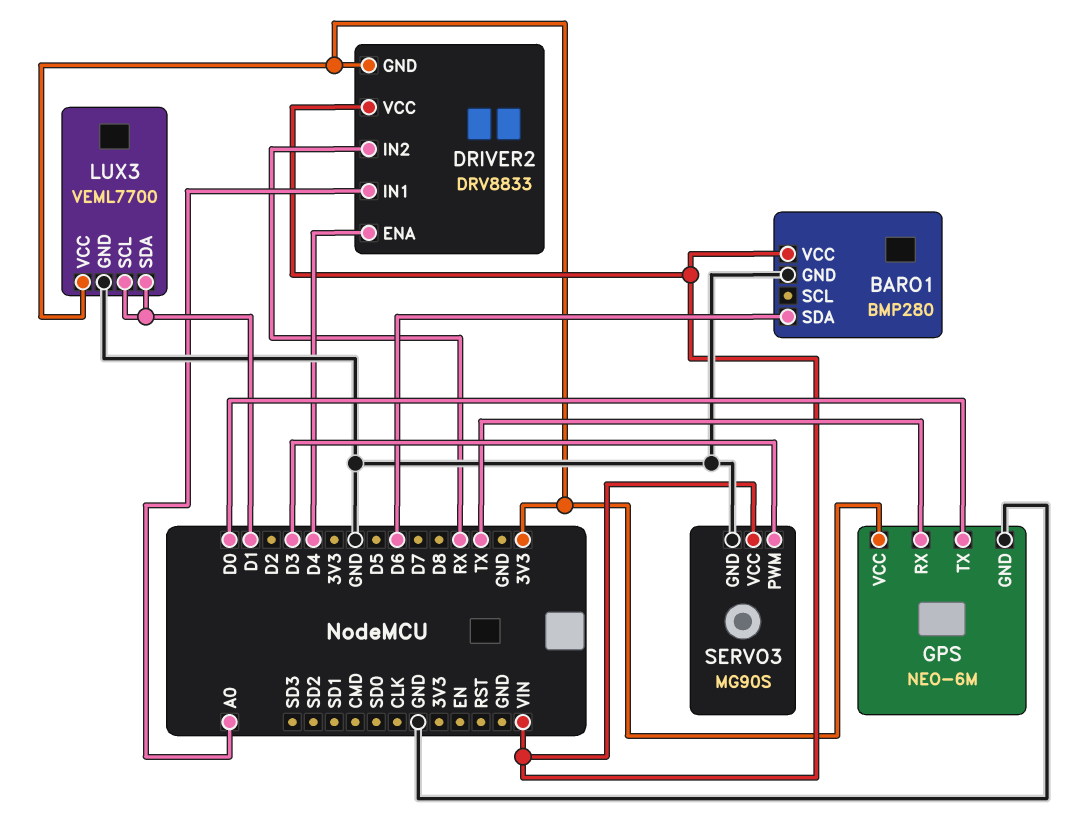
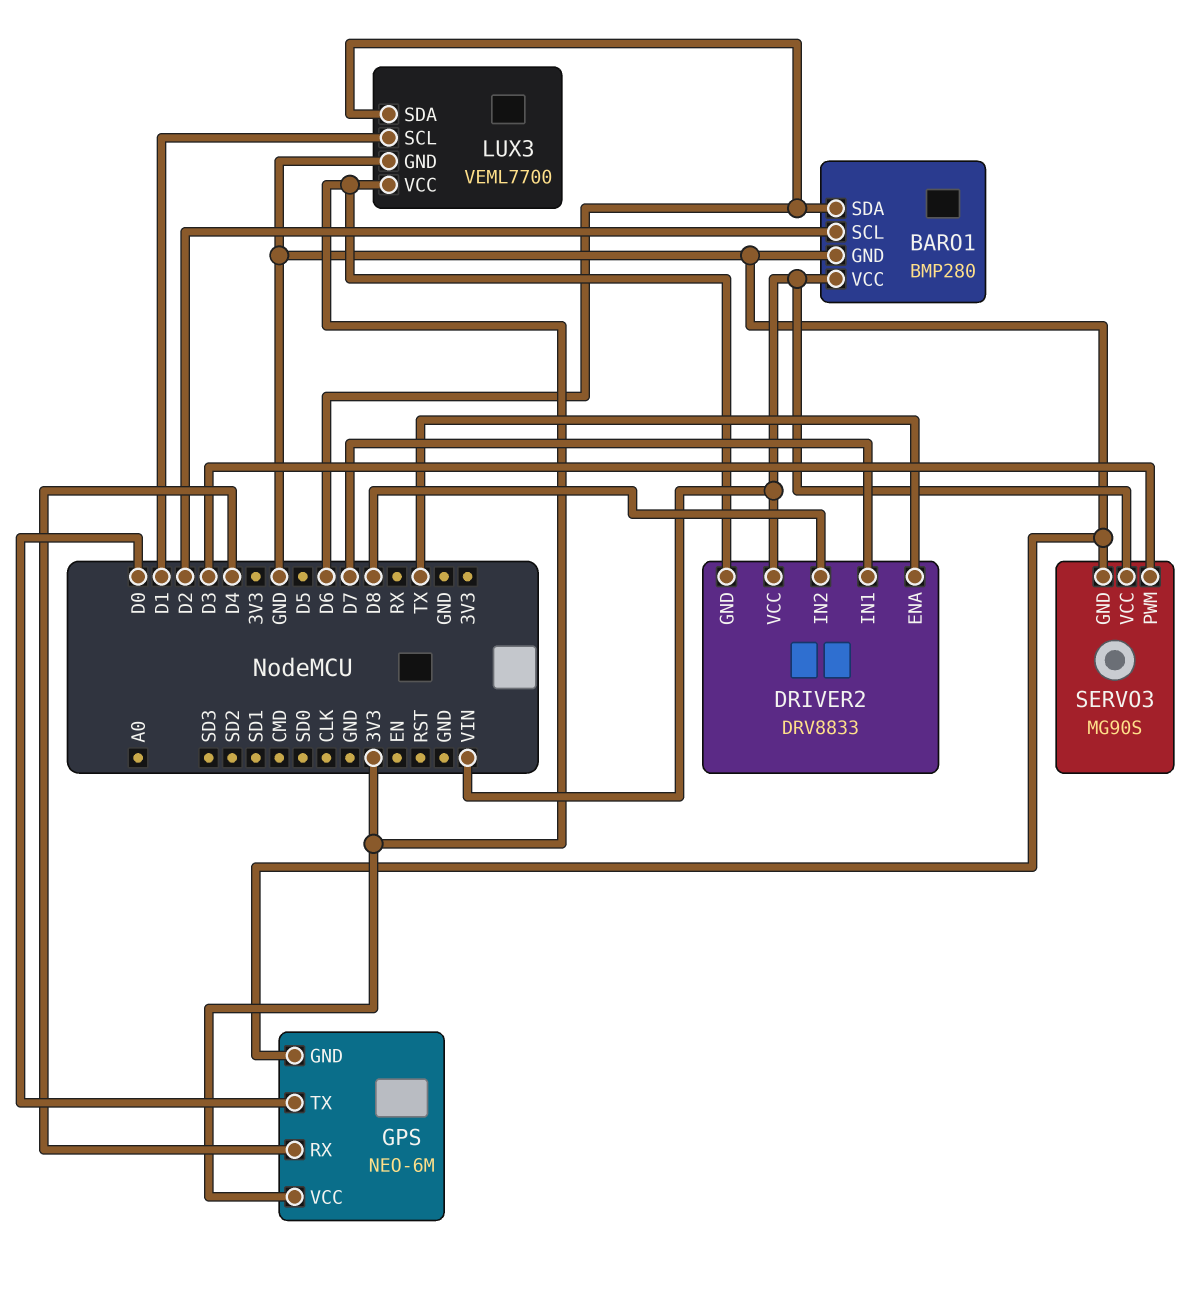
BARO1 pin SCL: none -> D2
DRIVER2 pin ENA: D4 -> TX
DRIVER2 pin IN1: A0 -> D7
DRIVER2 pin IN2: RX -> D8
GPS pin RX: TX -> D4
LUX3 pin SDA: D1 -> D6

